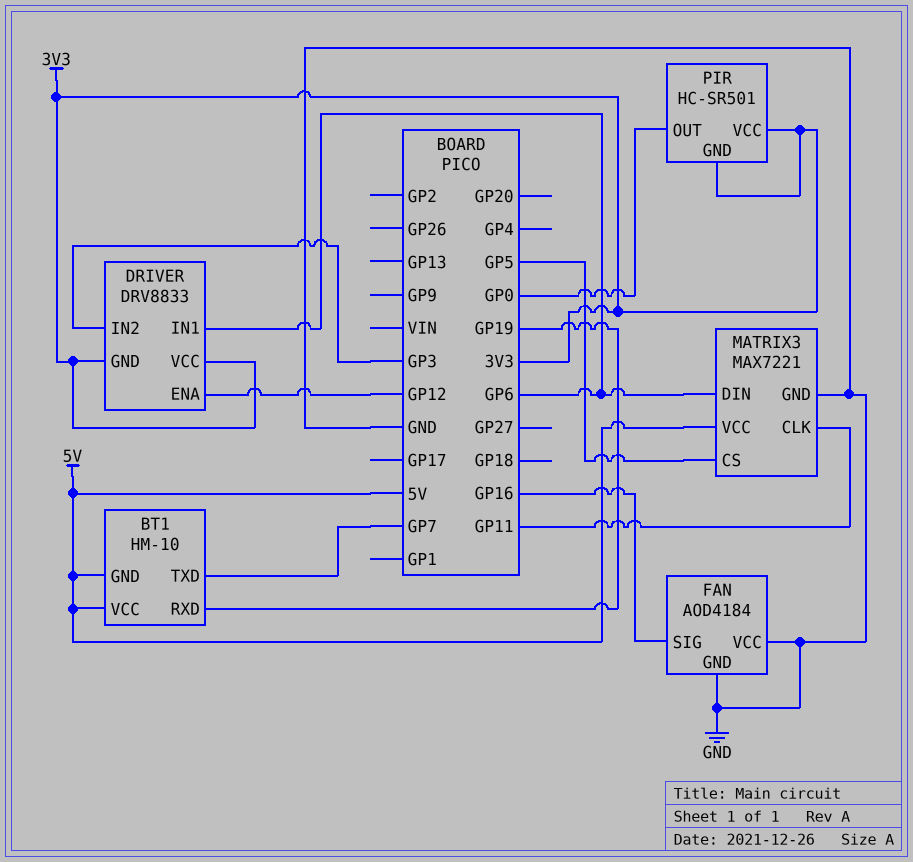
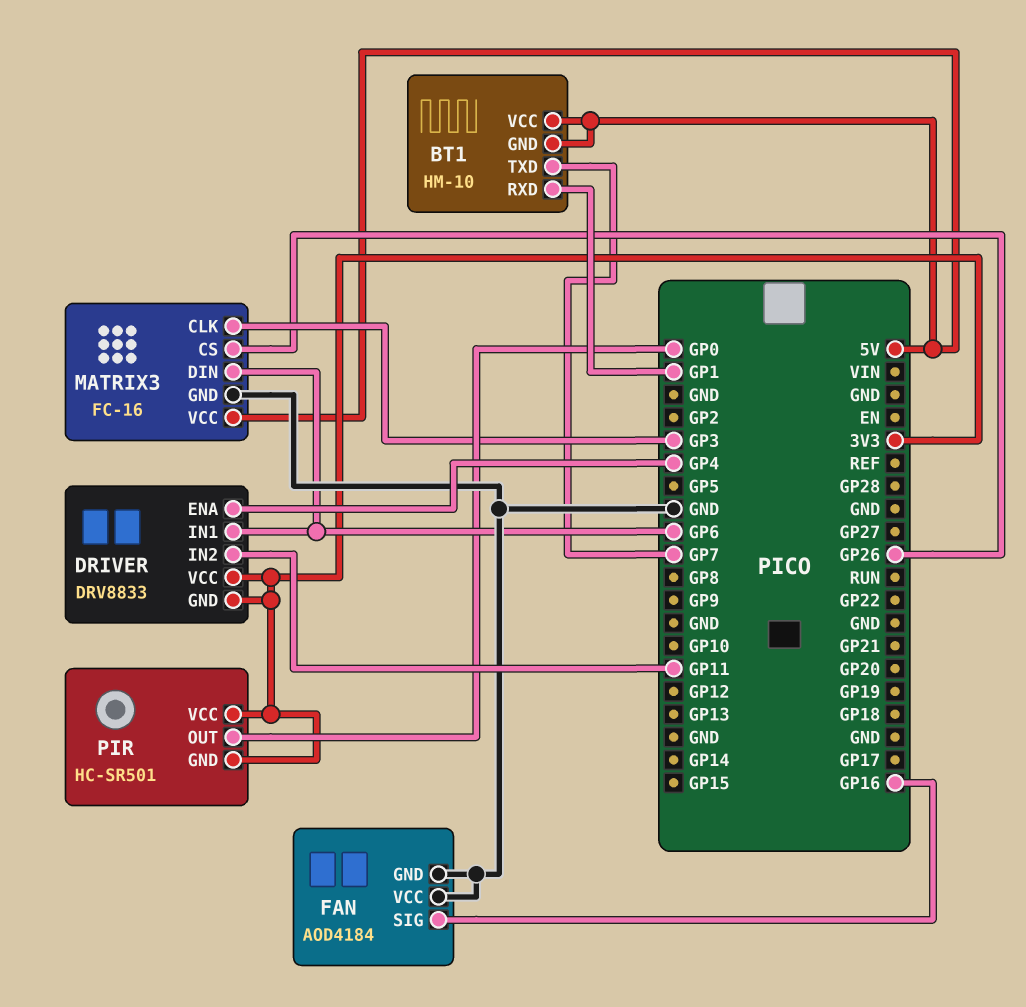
BT1 pin RXD: GP19 -> GP1
DRIVER pin ENA: GP12 -> GP4
DRIVER pin IN2: GP3 -> GP11
MATRIX3: MAX7221 -> FC-16
MATRIX3 pin CLK: GP11 -> GP3
MATRIX3 pin CS: GP5 -> GP26

